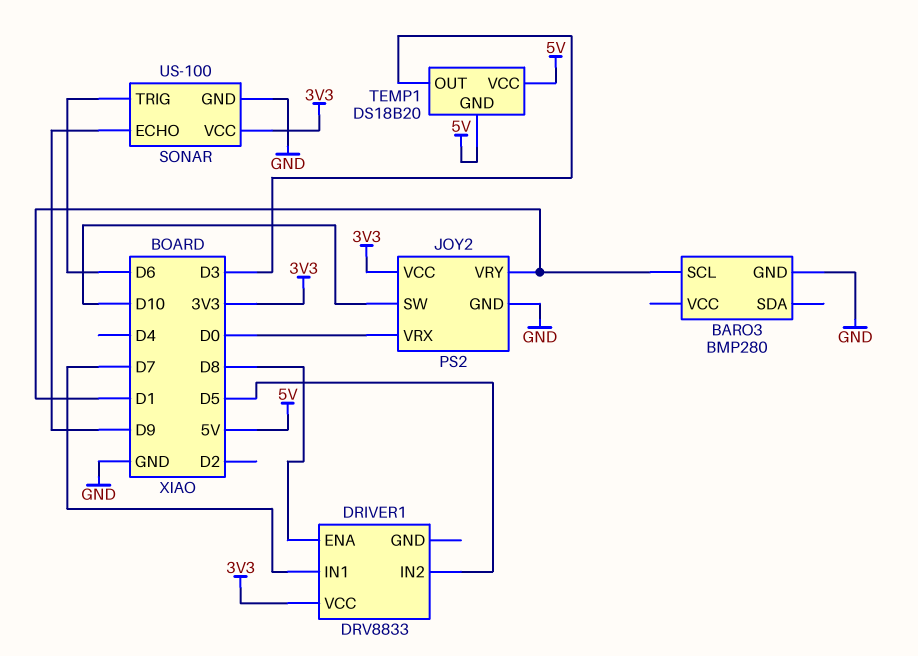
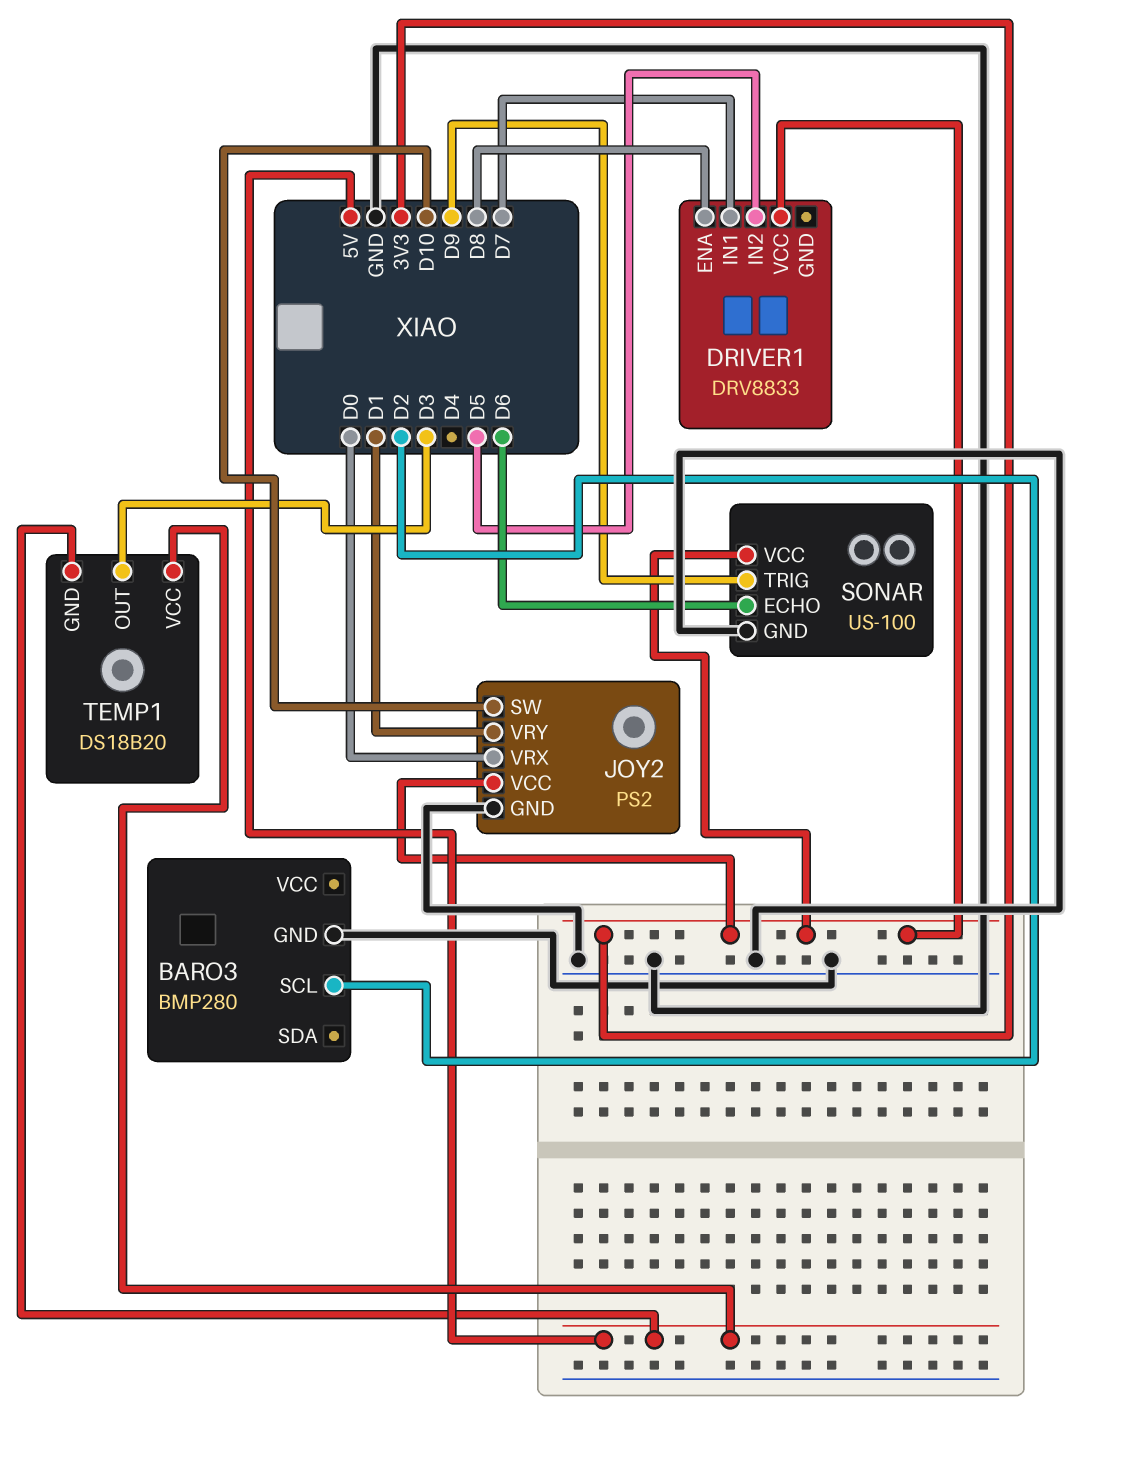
BARO3 pin SCL: D1 -> D2
SONAR pin ECHO: D9 -> D6
SONAR pin TRIG: D6 -> D9

